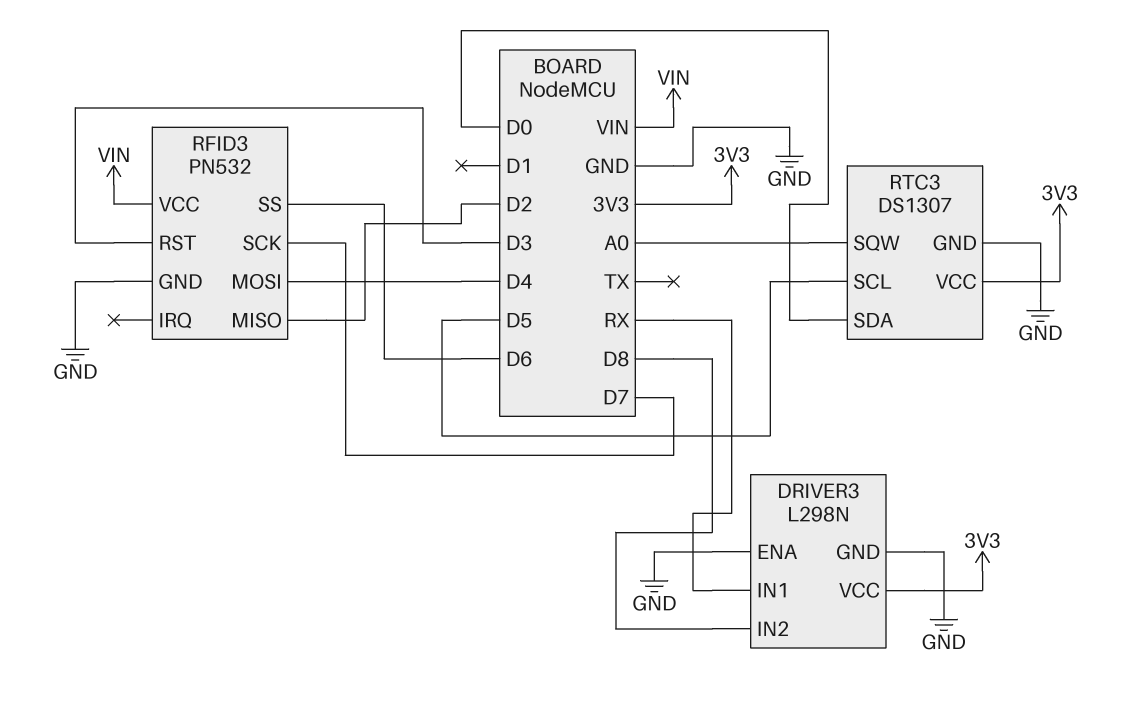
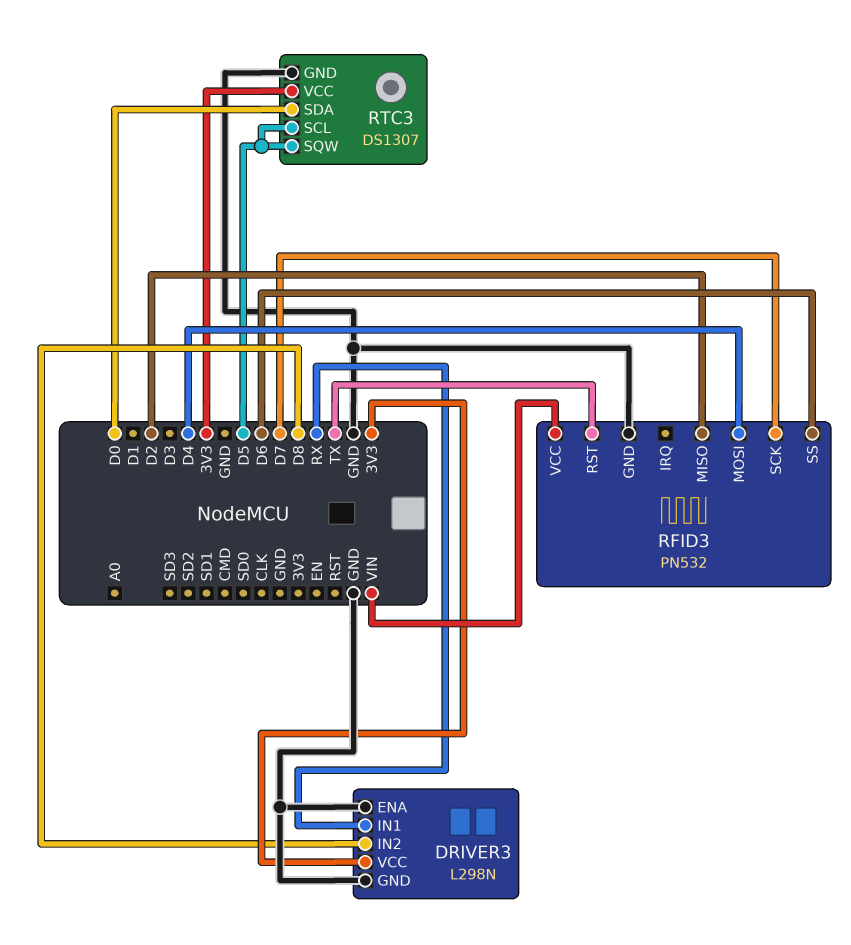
RFID3 pin RST: D3 -> TX
RTC3 pin SQW: A0 -> D5

